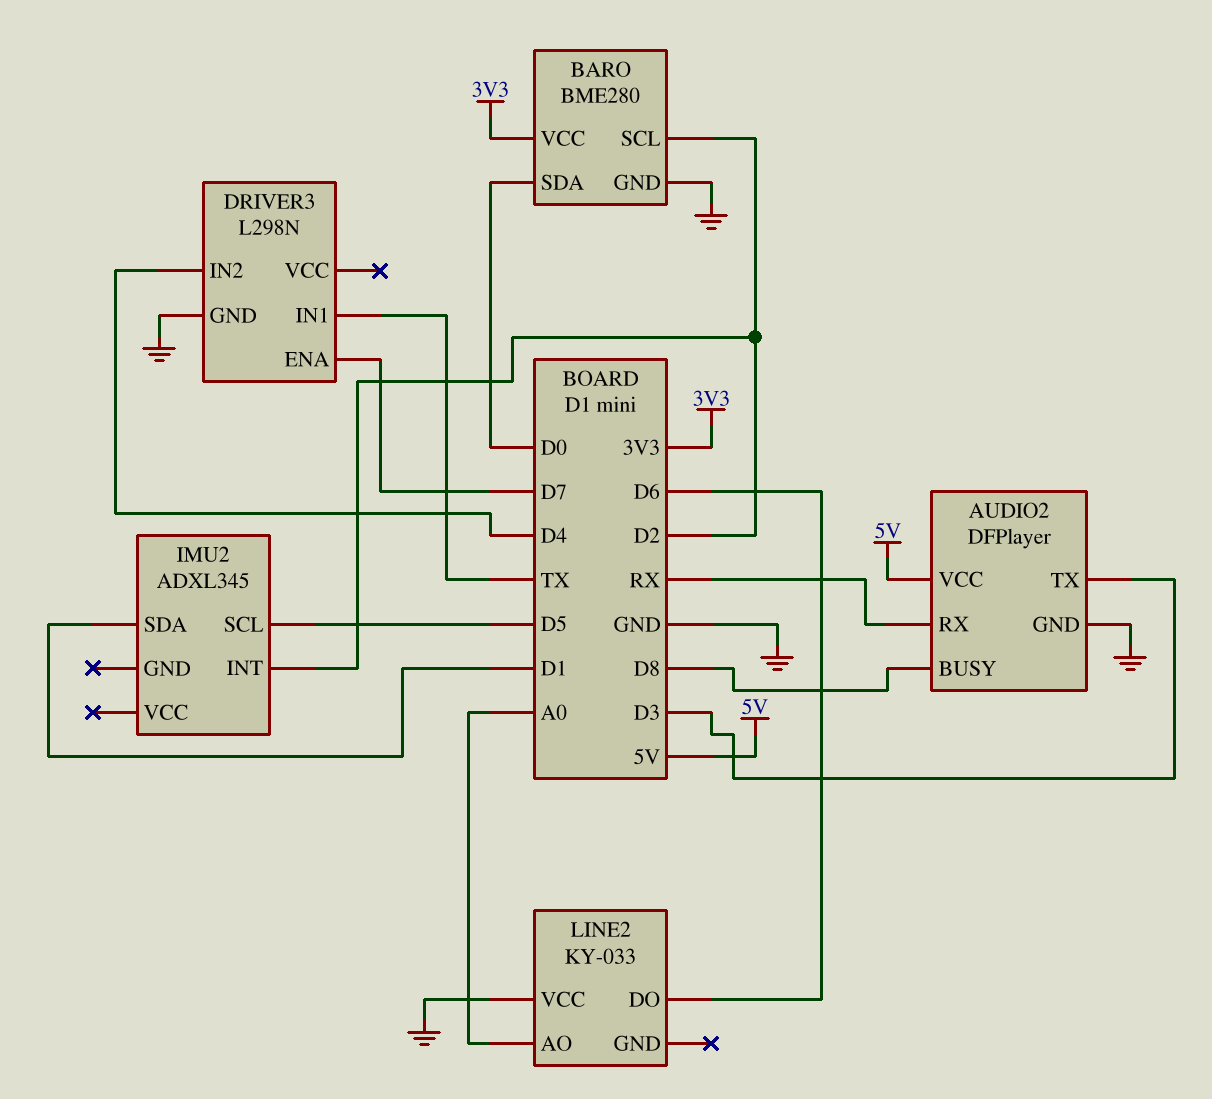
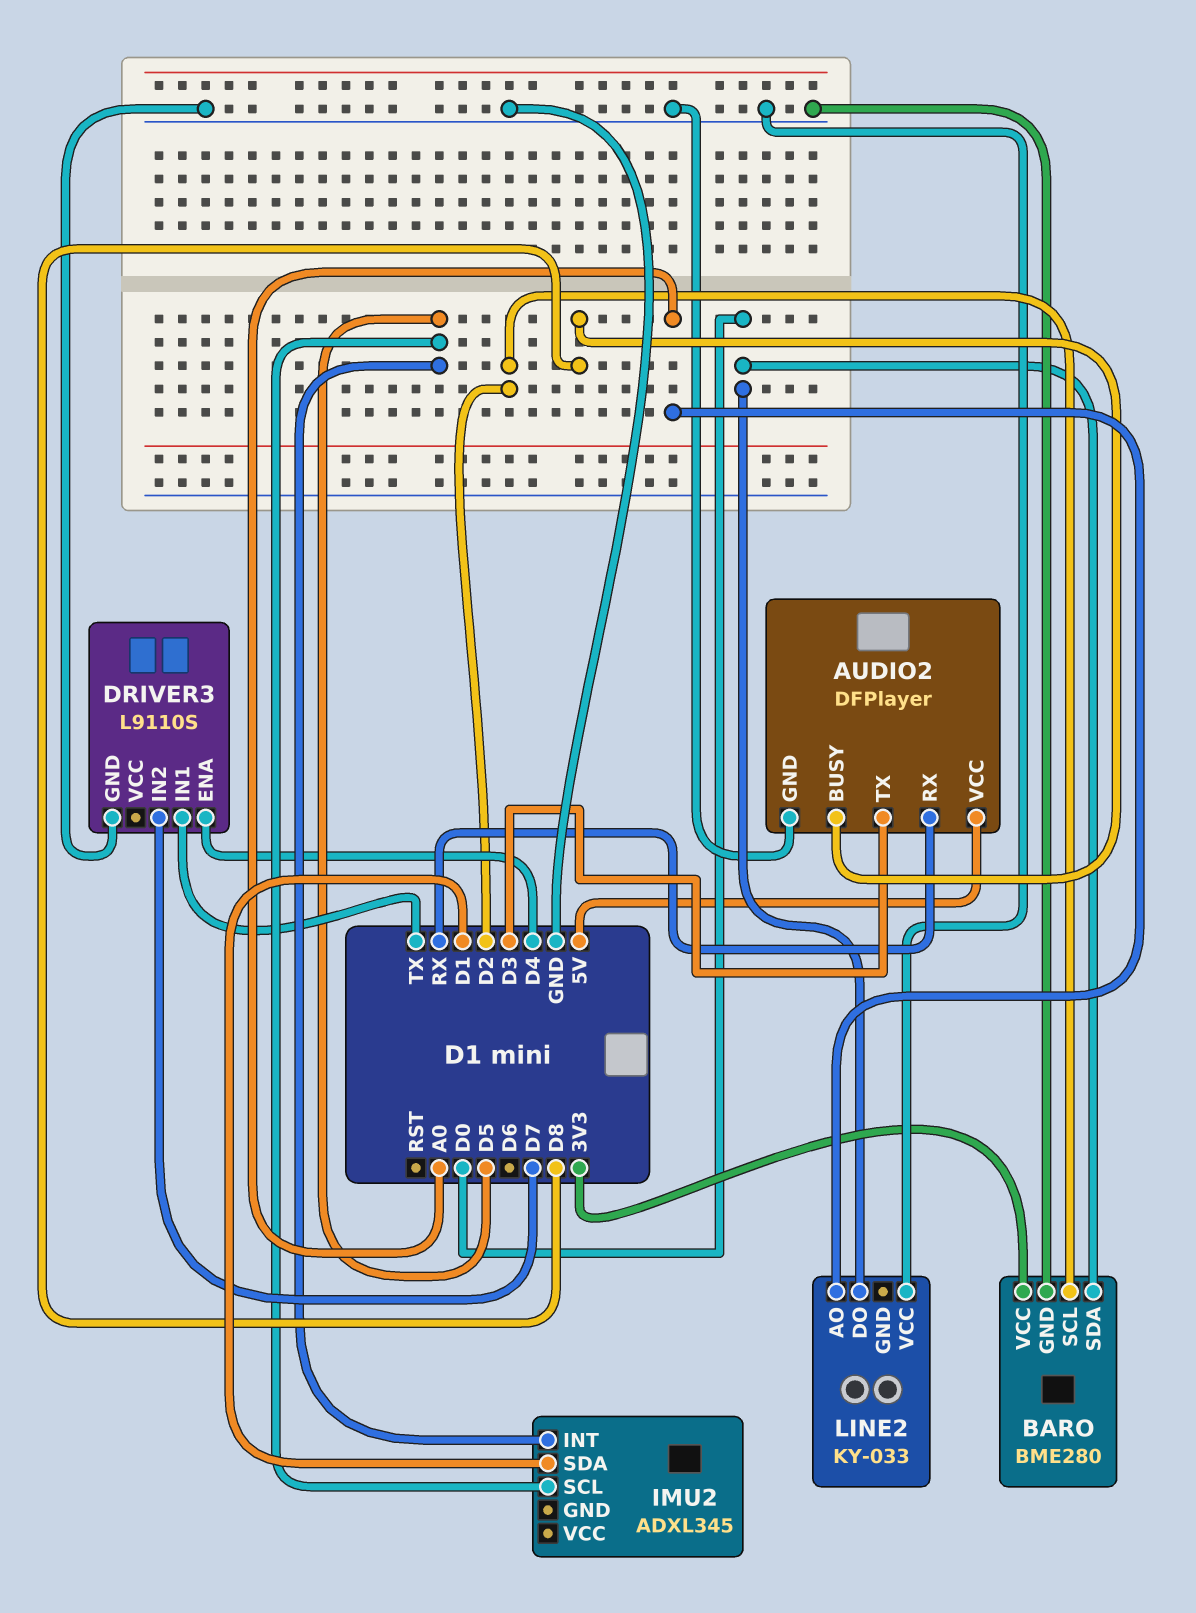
DRIVER3: L298N -> L9110S
DRIVER3 pin ENA: D7 -> D4
DRIVER3 pin IN2: D4 -> D7
IMU2 pin INT: D2 -> D5
LINE2 pin DO: D6 -> D0

